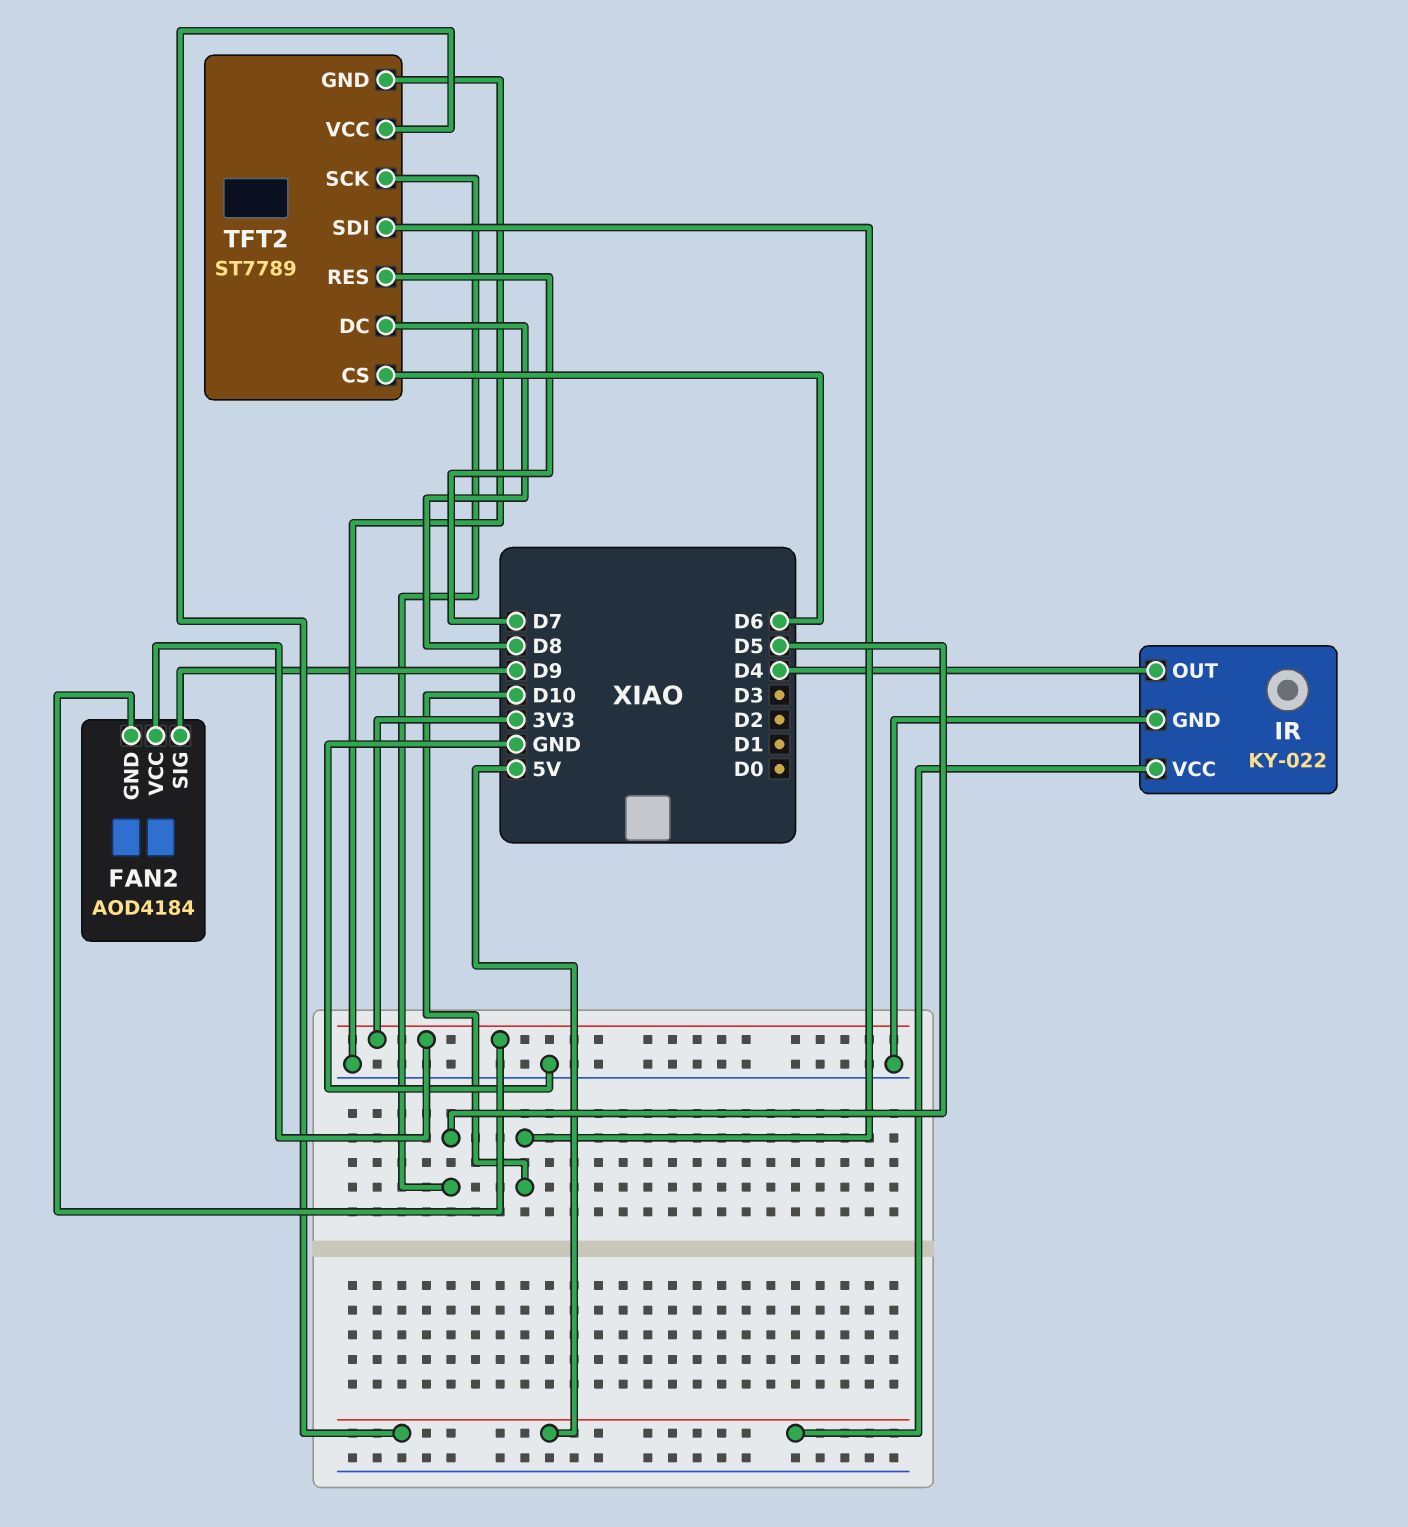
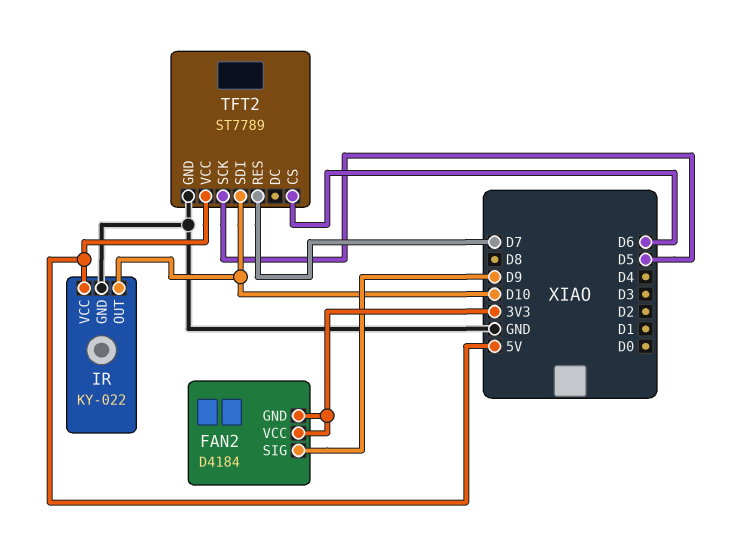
FAN2: AOD4184 -> D4184
IR pin OUT: D4 -> D10
TFT2 pin DC: D8 -> none

